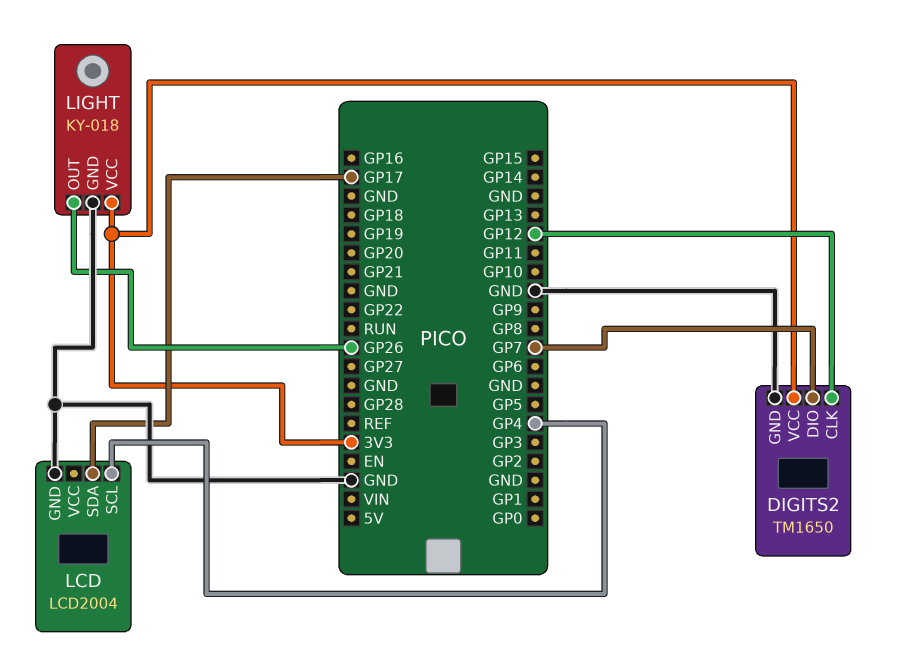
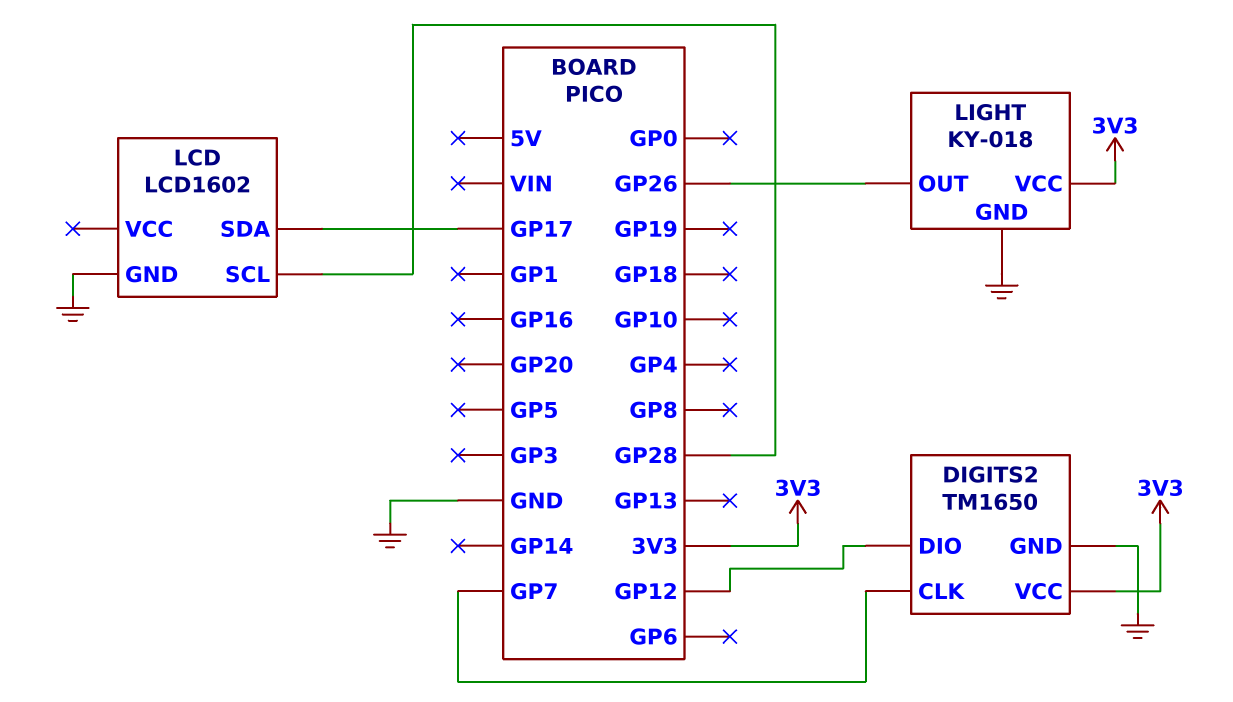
DIGITS2 pin CLK: GP12 -> GP7
DIGITS2 pin DIO: GP7 -> GP12
LCD: LCD2004 -> LCD1602
LCD pin SCL: GP4 -> GP28

